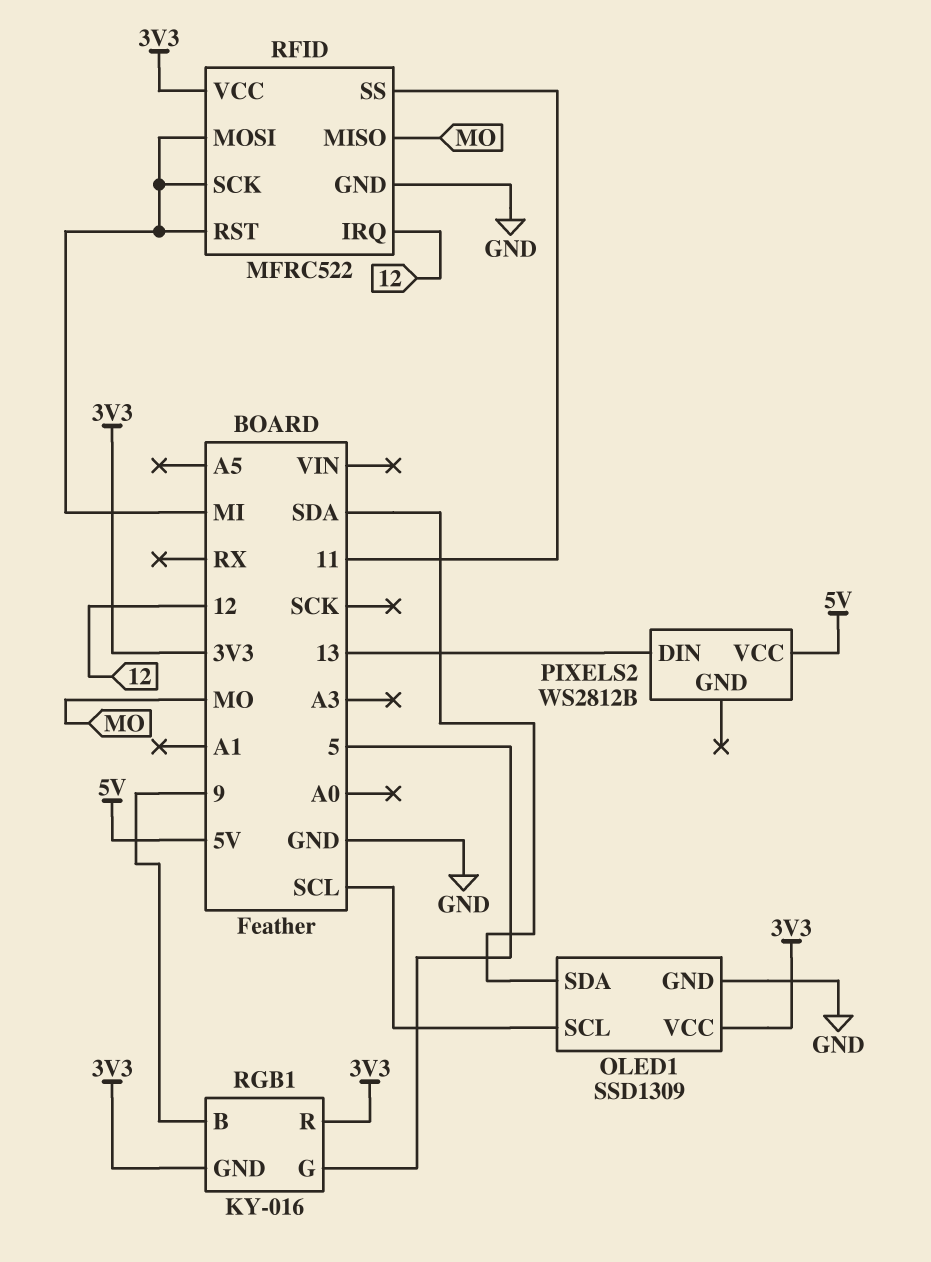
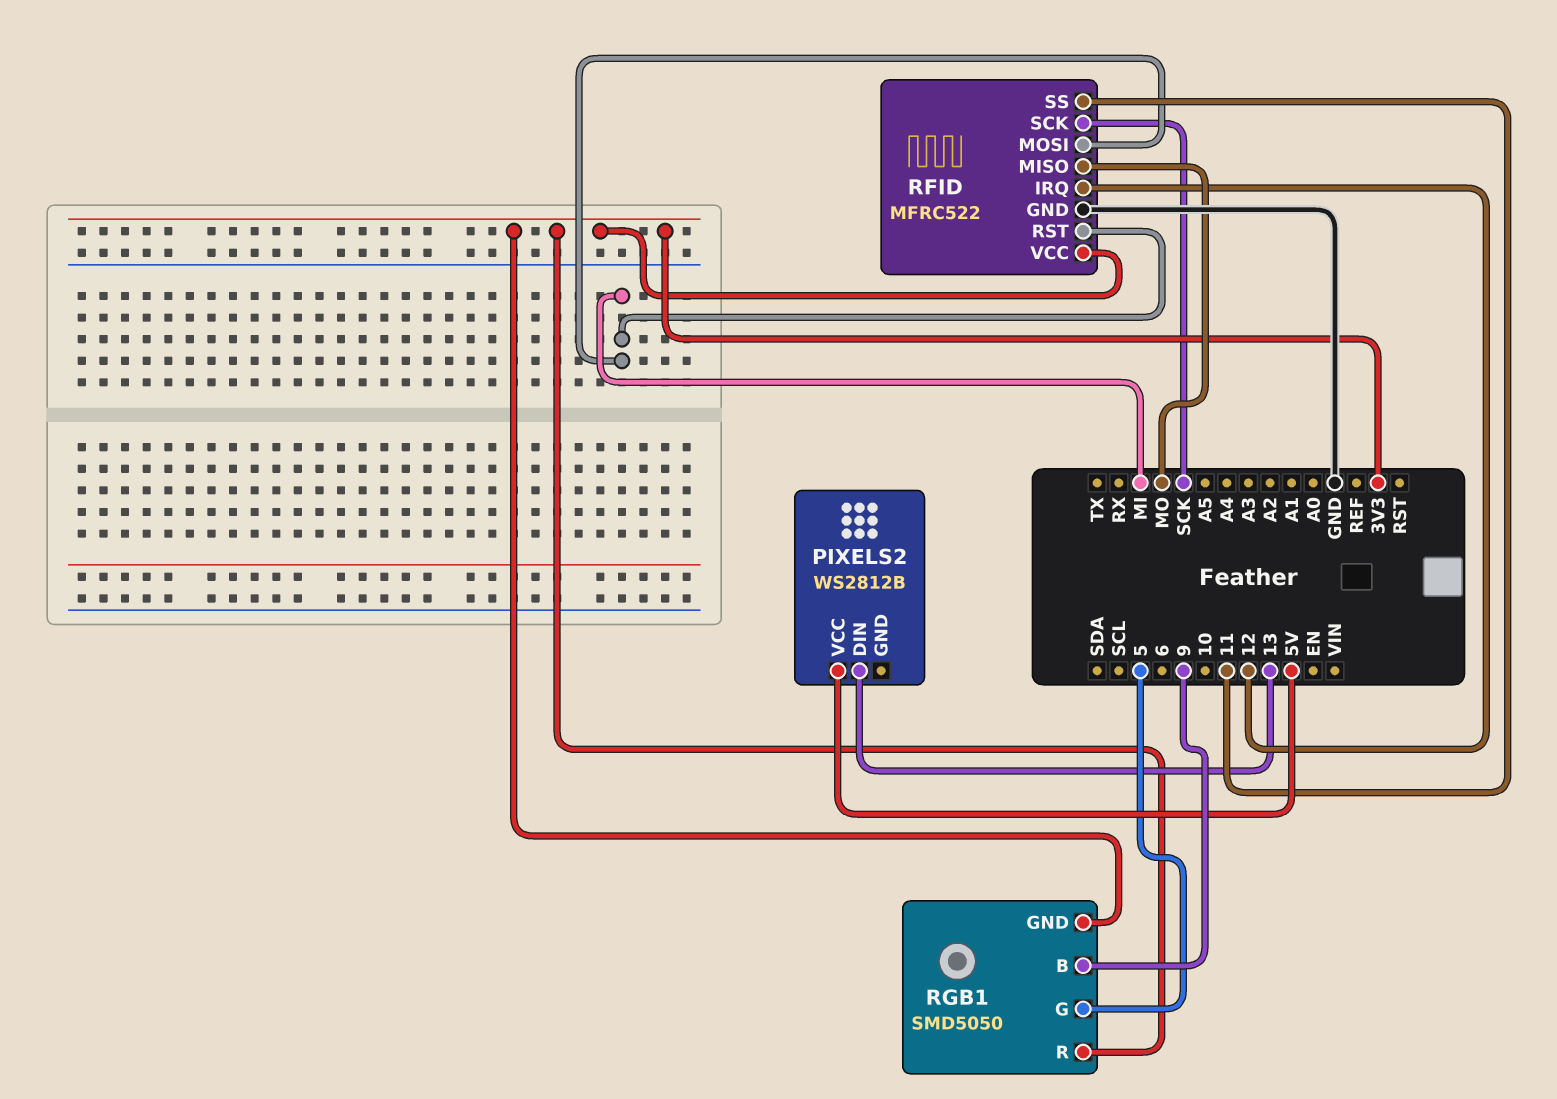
OLED1: SSD1309 -> none
OLED1 pin GND: GND -> none
OLED1 pin SCL: SCL -> none
OLED1 pin SDA: SDA -> none
OLED1 pin VCC: 3V3 -> none
RFID pin SCK: MI -> SCK
RGB1: KY-016 -> SMD5050

